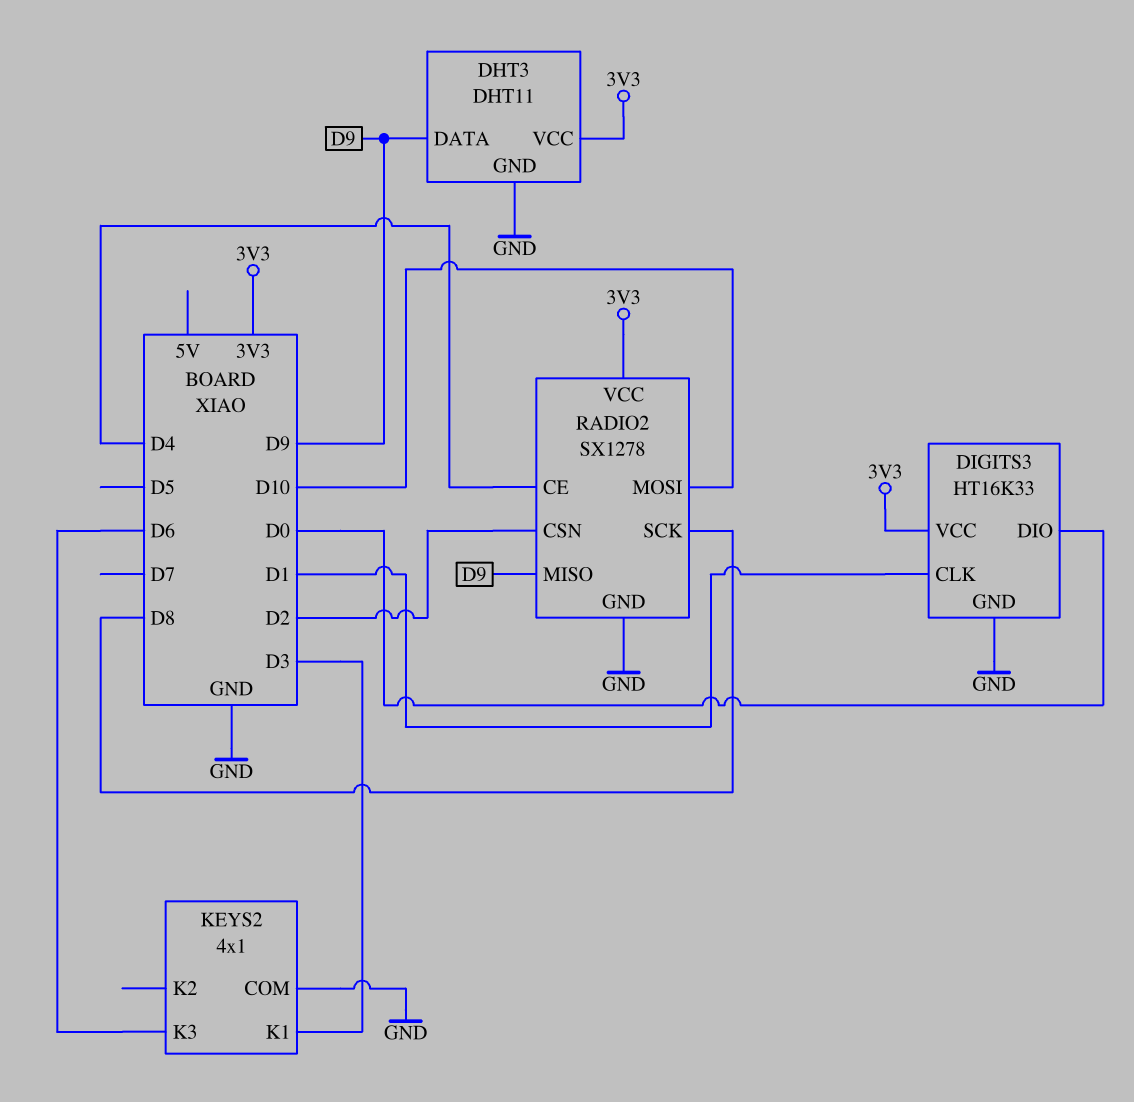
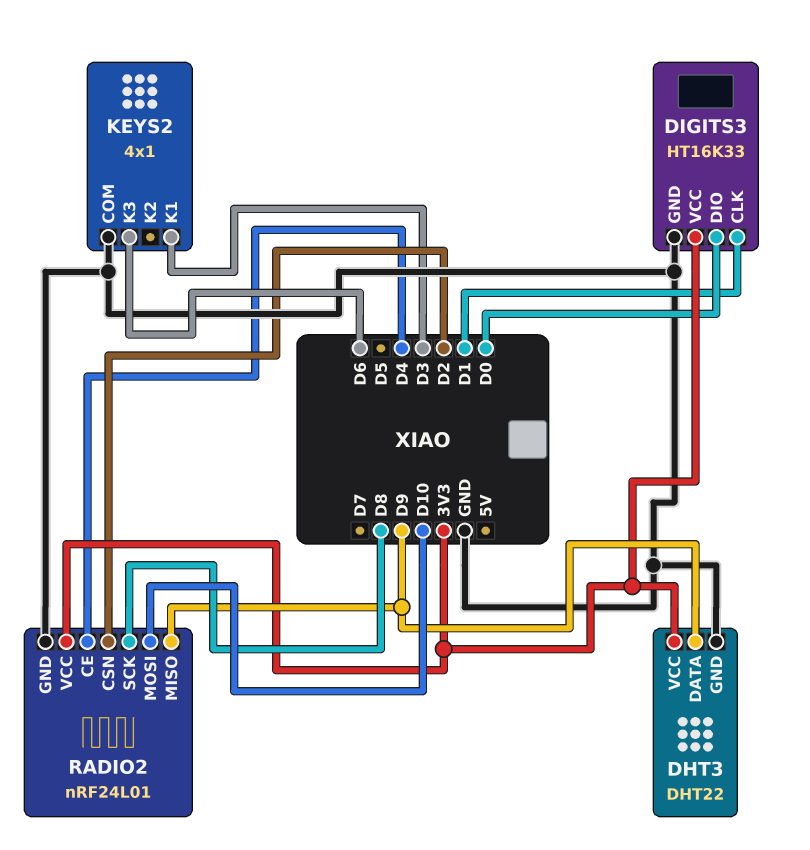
DHT3: DHT11 -> DHT22
RADIO2: SX1278 -> nRF24L01

